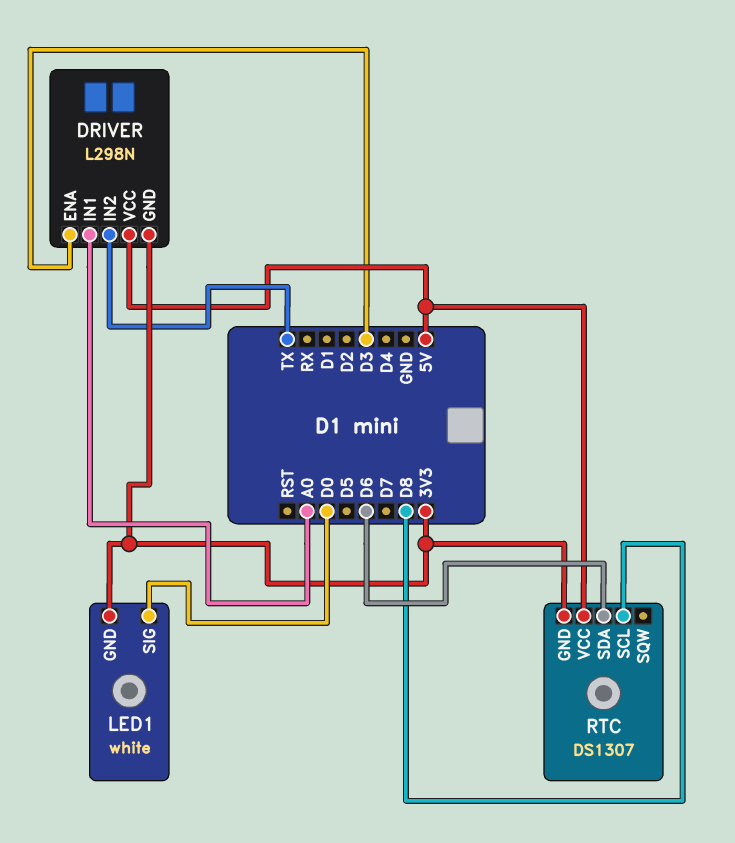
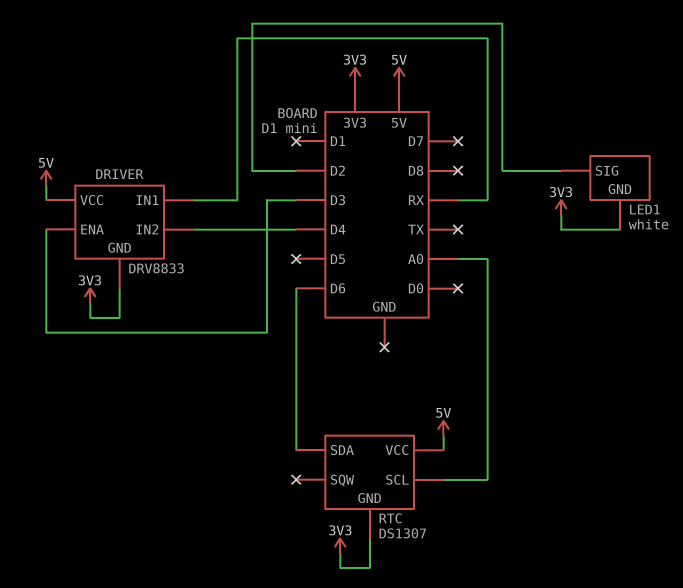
DRIVER: L298N -> DRV8833
DRIVER pin IN1: A0 -> RX
DRIVER pin IN2: TX -> D4
LED1 pin SIG: D0 -> D2
RTC pin SCL: D8 -> A0

